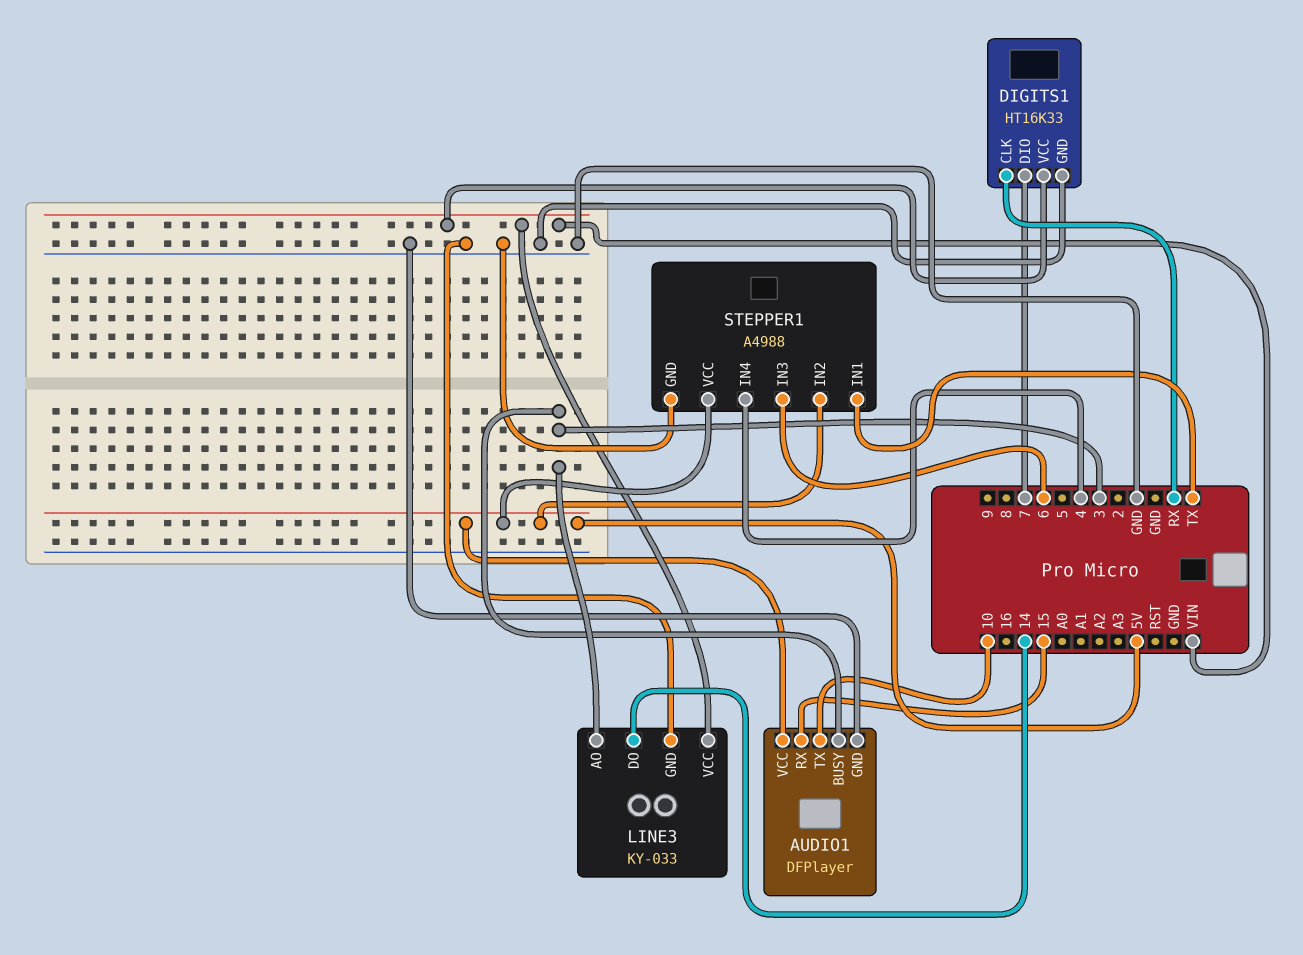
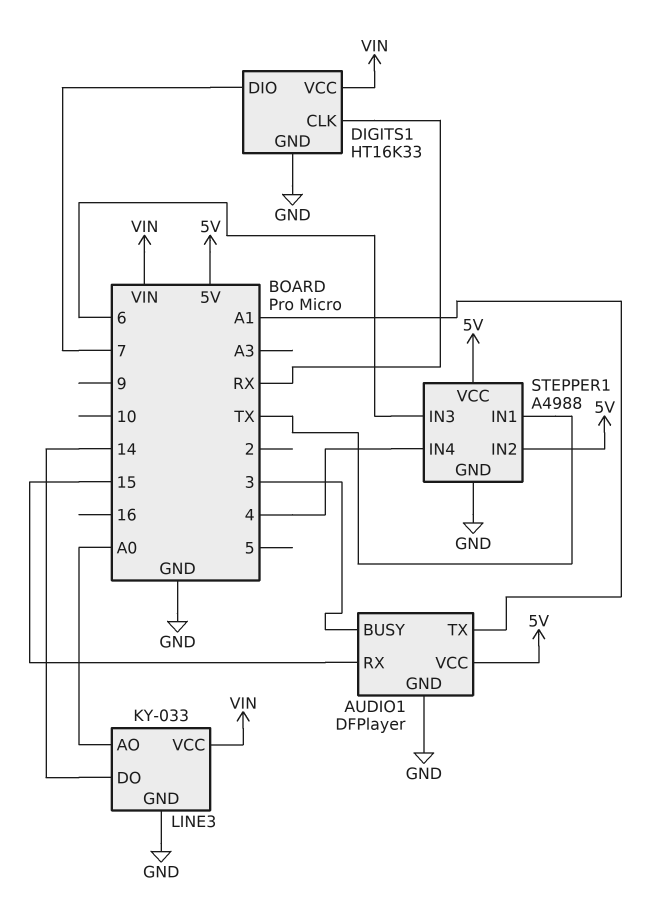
AUDIO1 pin TX: 10 -> A1
LINE3 pin AO: 3 -> A0

